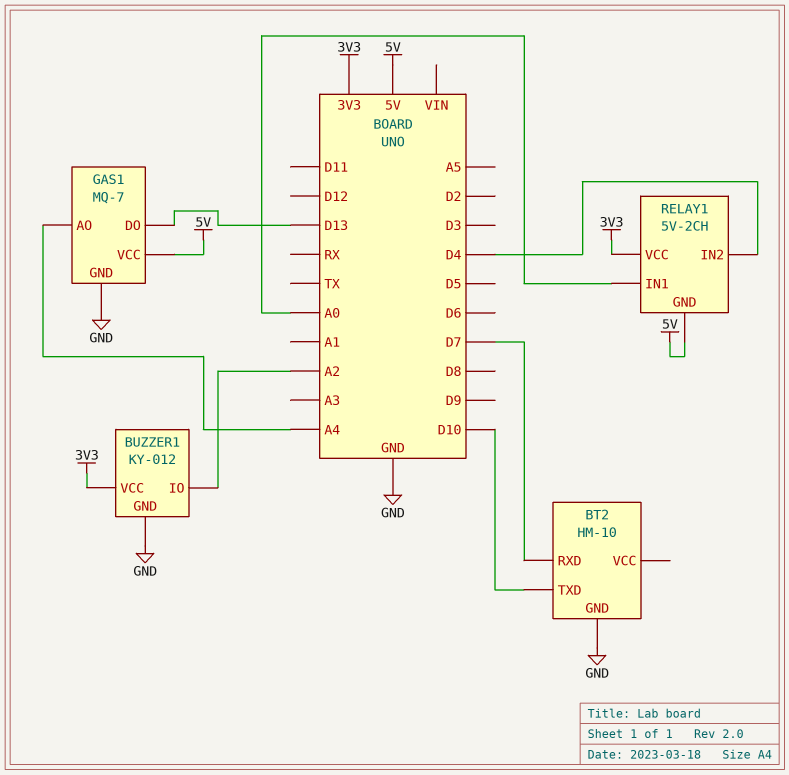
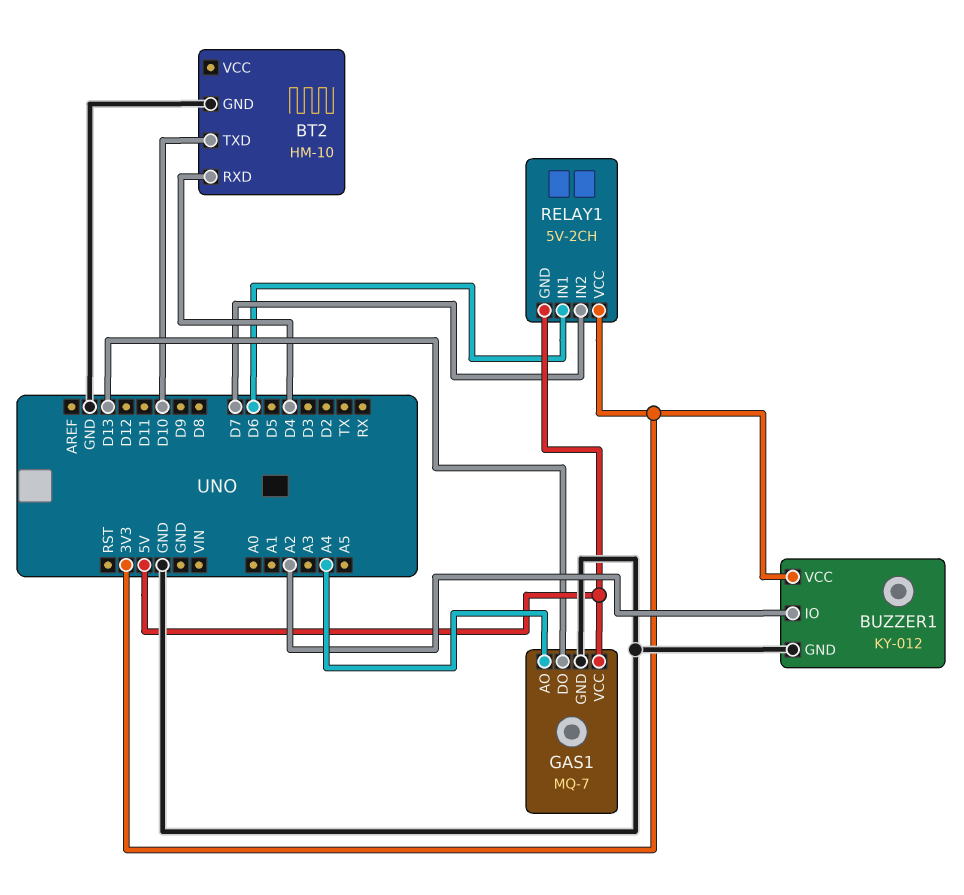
BT2 pin RXD: D7 -> D4
RELAY1 pin IN1: A0 -> D6
RELAY1 pin IN2: D4 -> D7

